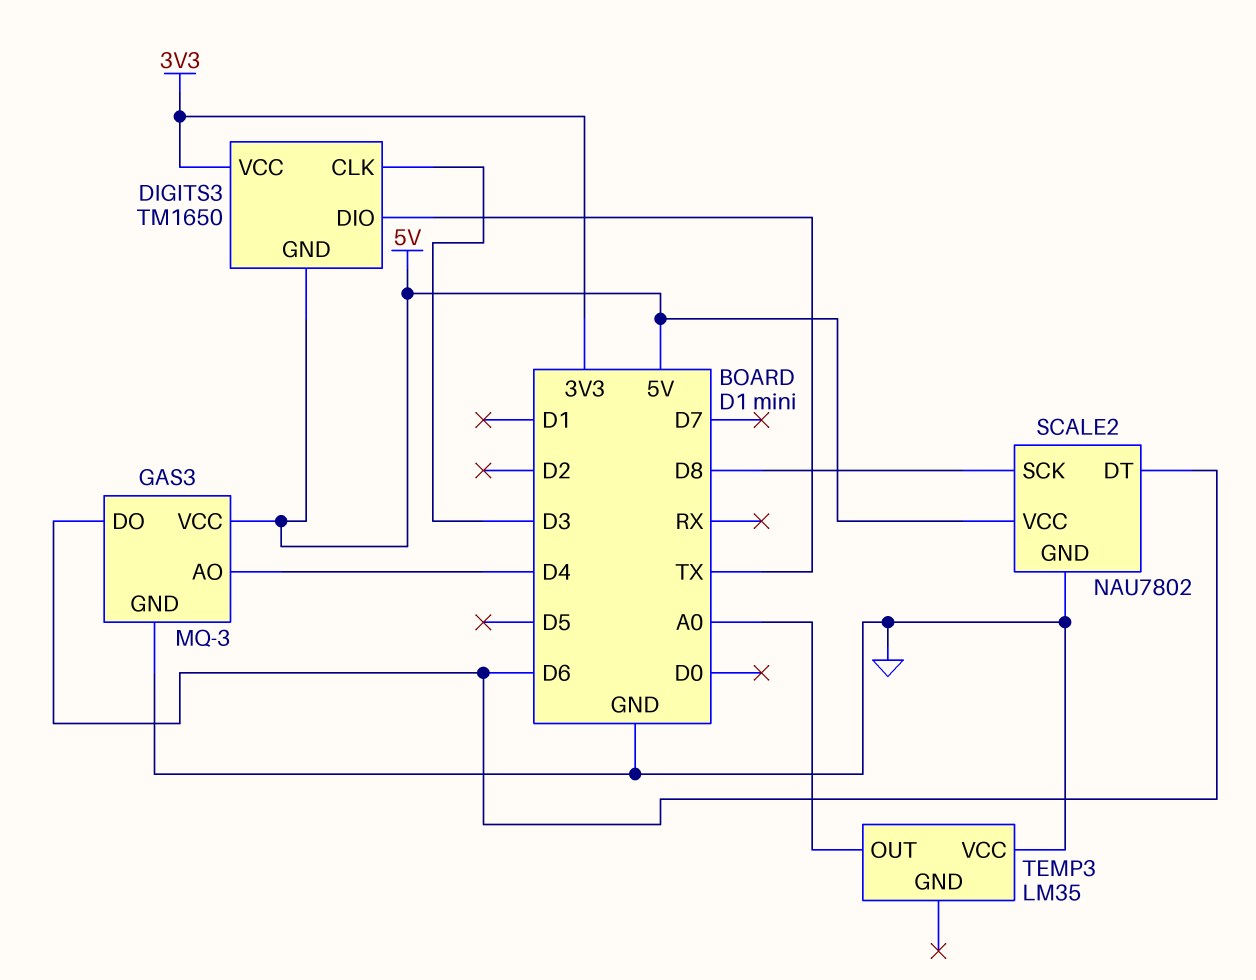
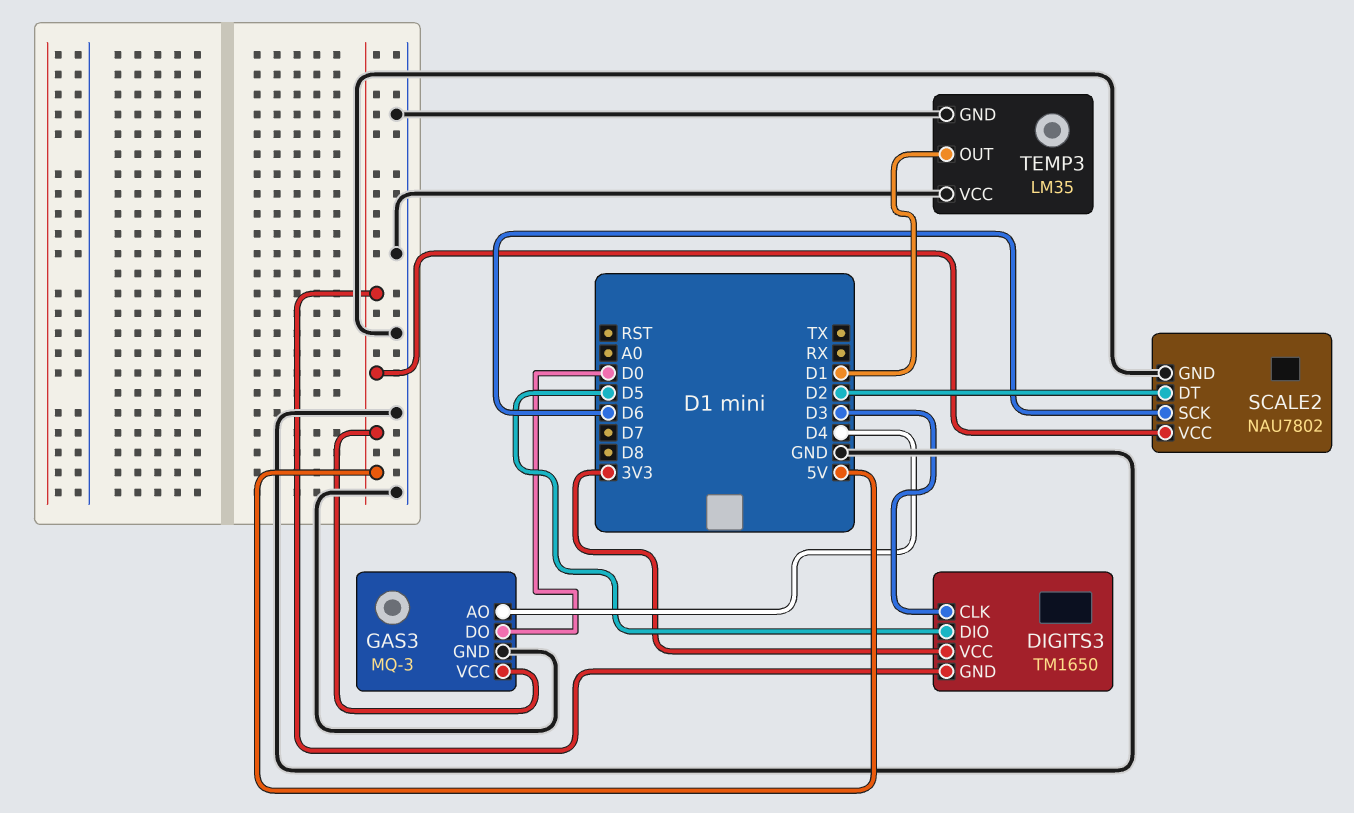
DIGITS3 pin DIO: TX -> D5
GAS3 pin DO: D6 -> D0
SCALE2 pin DT: D6 -> D2
SCALE2 pin SCK: D8 -> D6
TEMP3 pin GND: none -> GND
TEMP3 pin OUT: A0 -> D1

